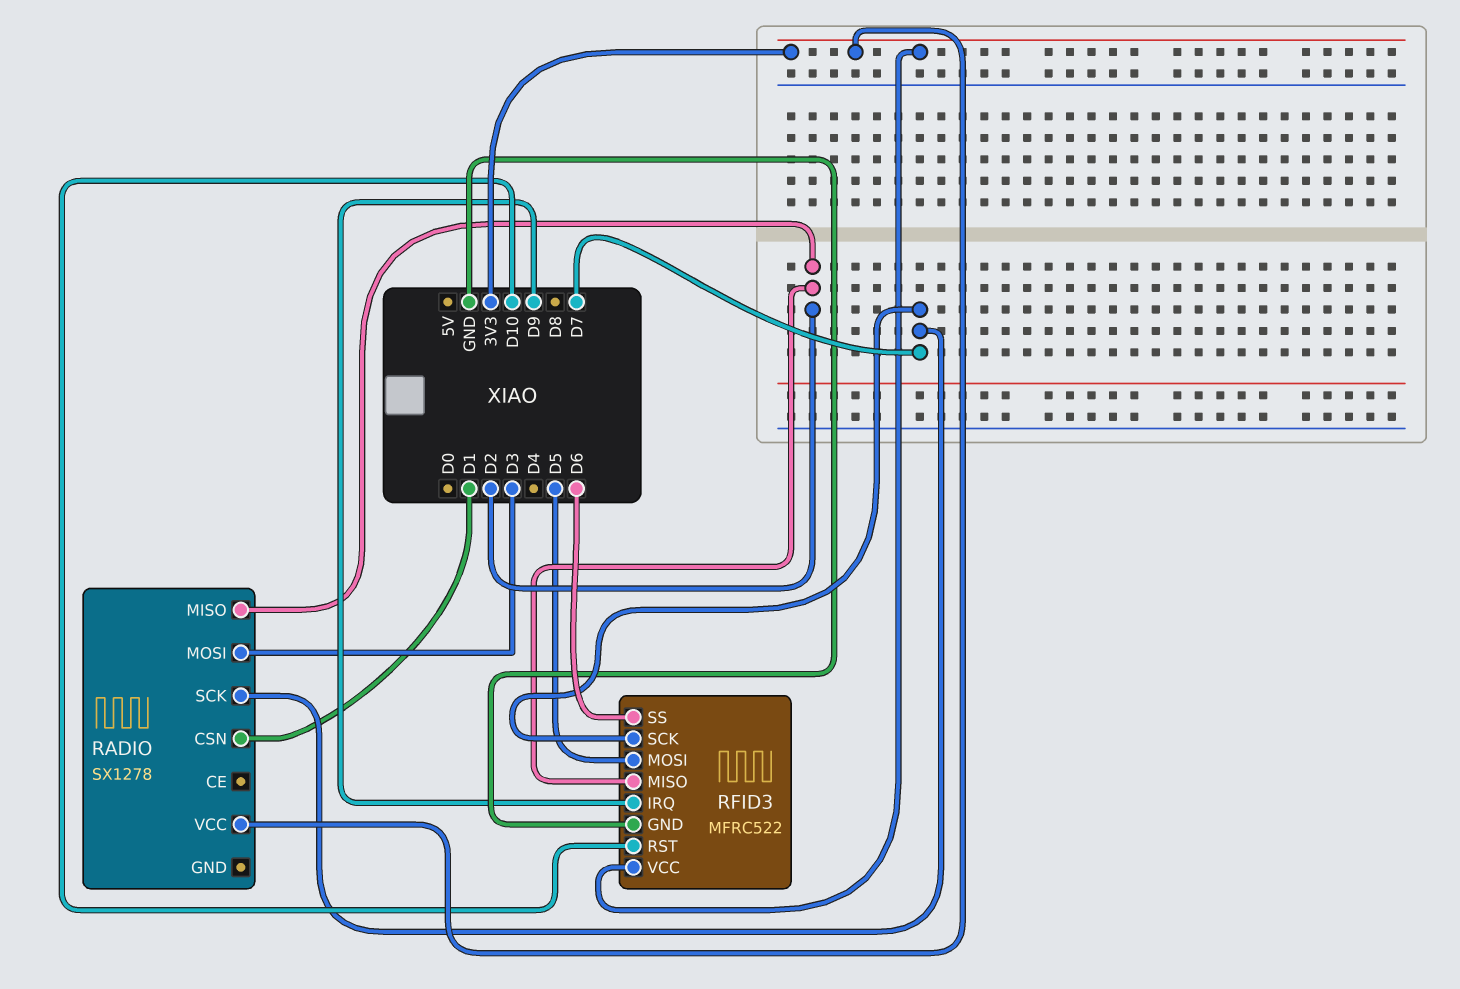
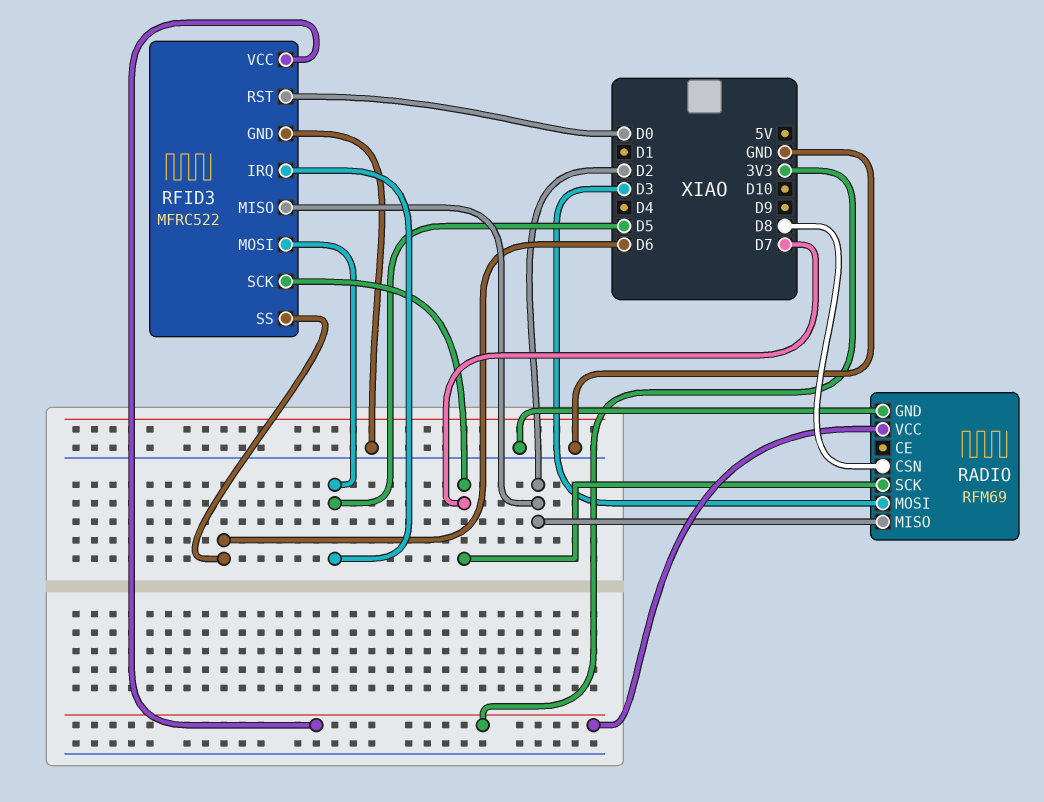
RADIO: SX1278 -> RFM69
RADIO pin CSN: D1 -> D8
RADIO pin GND: none -> GND
RFID3 pin IRQ: D9 -> D5
RFID3 pin RST: D10 -> D0

